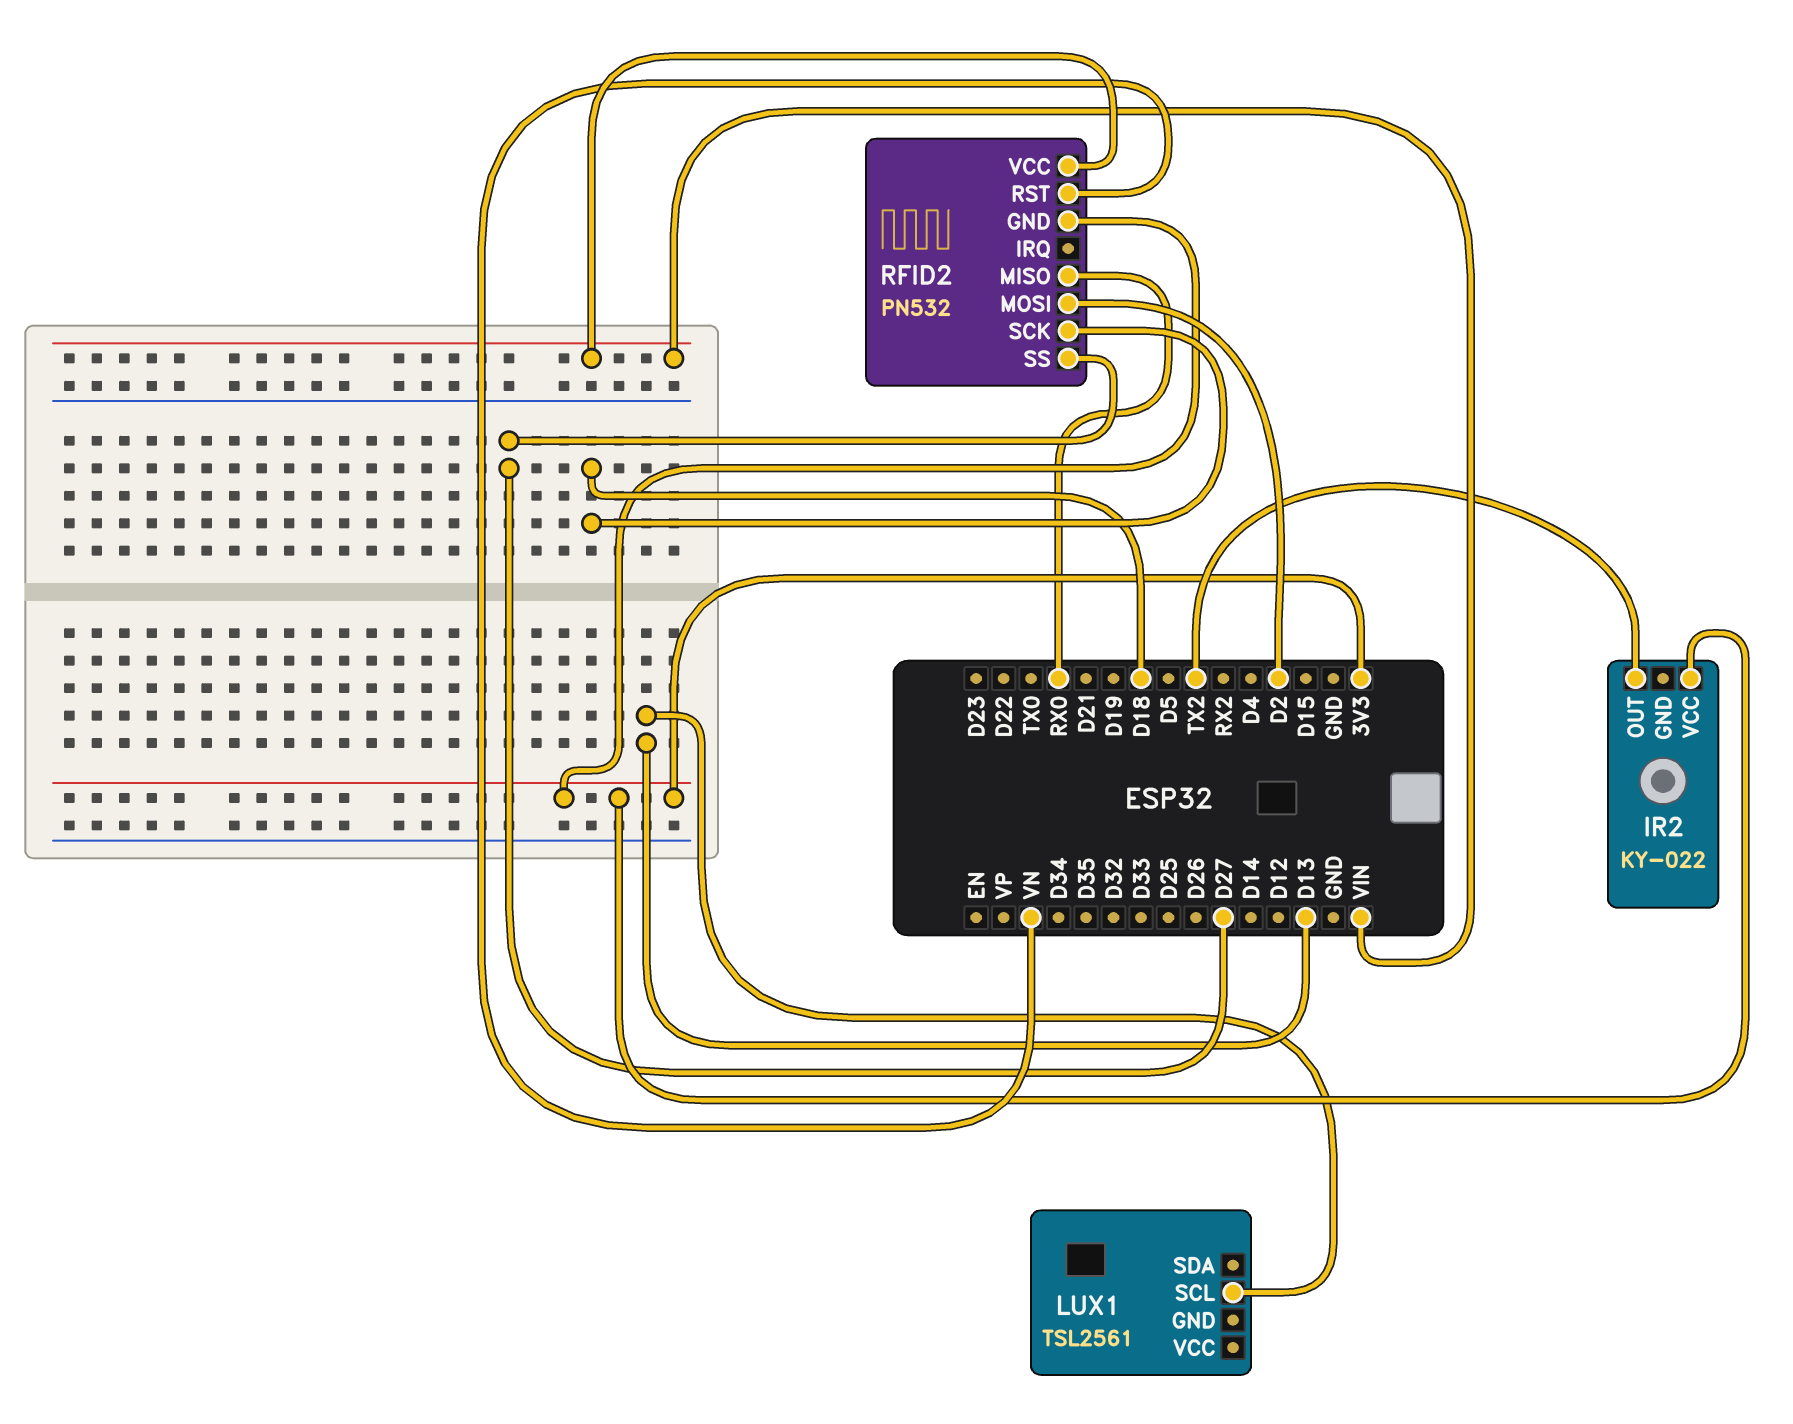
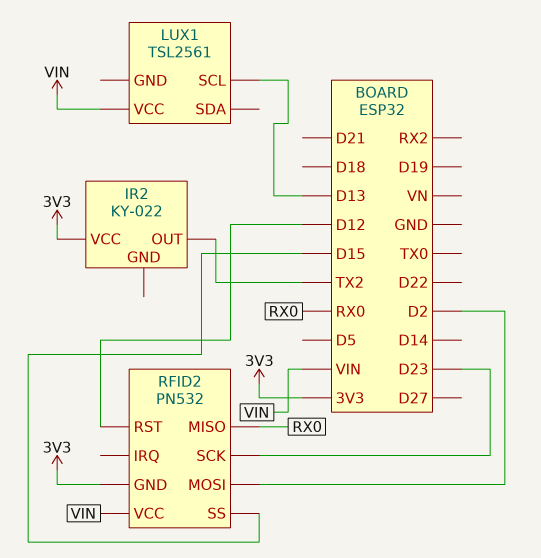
LUX1 pin VCC: none -> VIN
RFID2 pin RST: VN -> D12
RFID2 pin SCK: D18 -> D23
RFID2 pin SS: D27 -> D15

